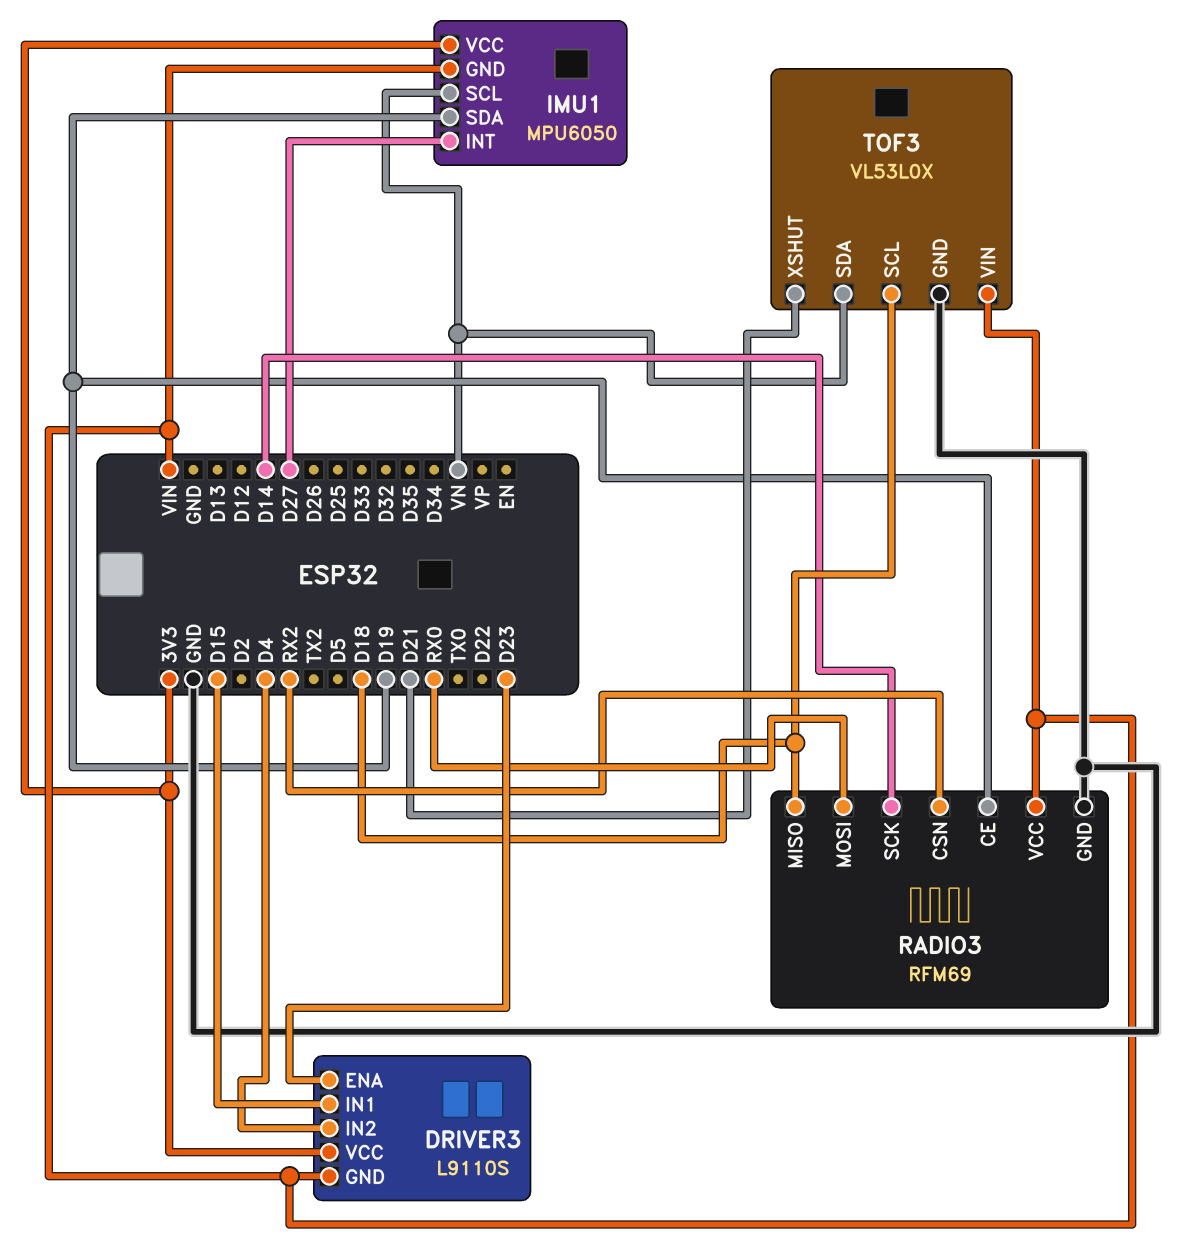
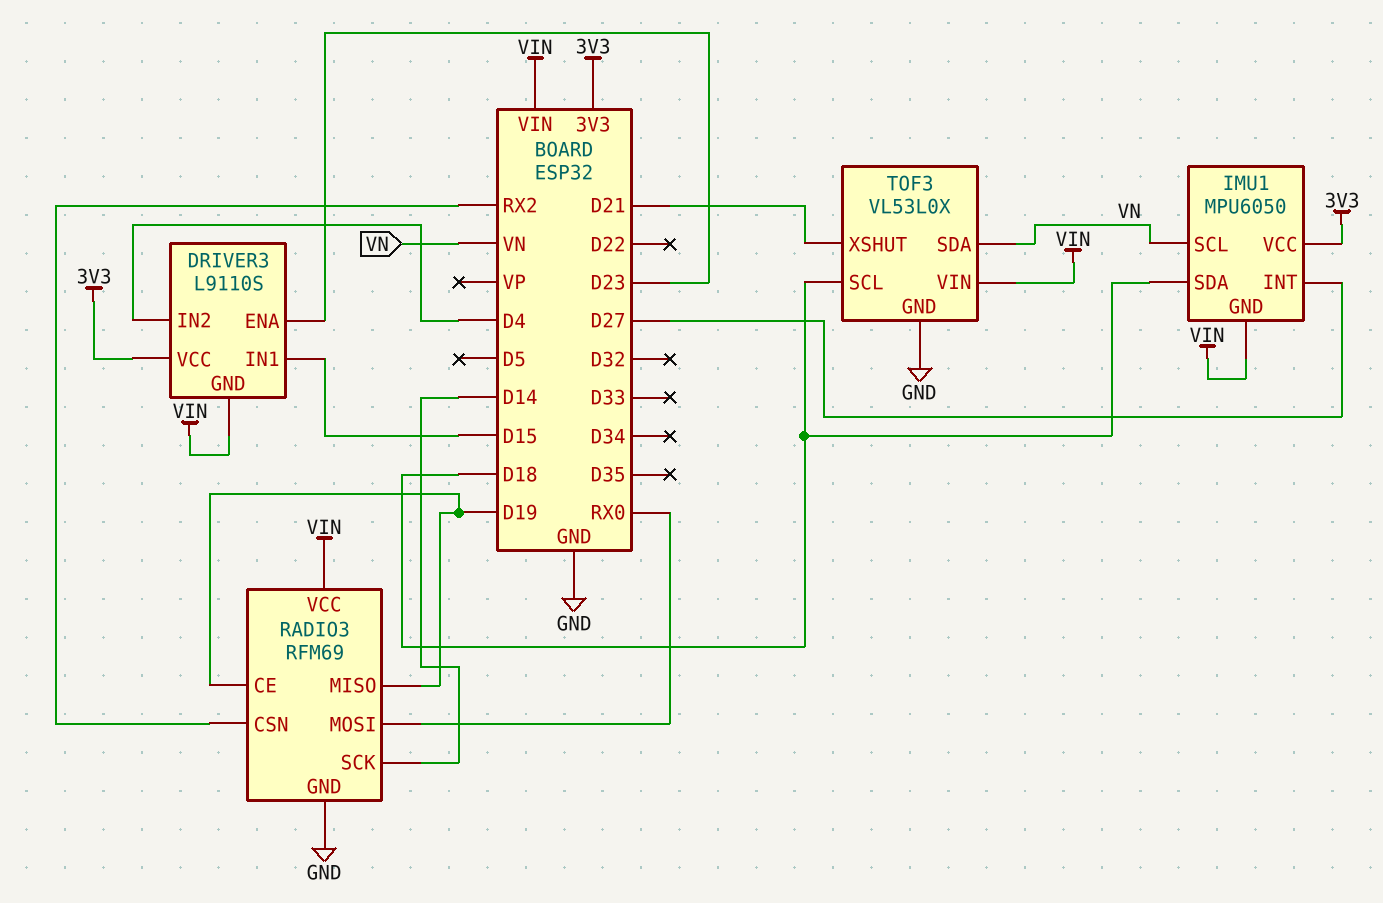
IMU1 pin SDA: D19 -> D18
RADIO3 pin MISO: D18 -> D19

